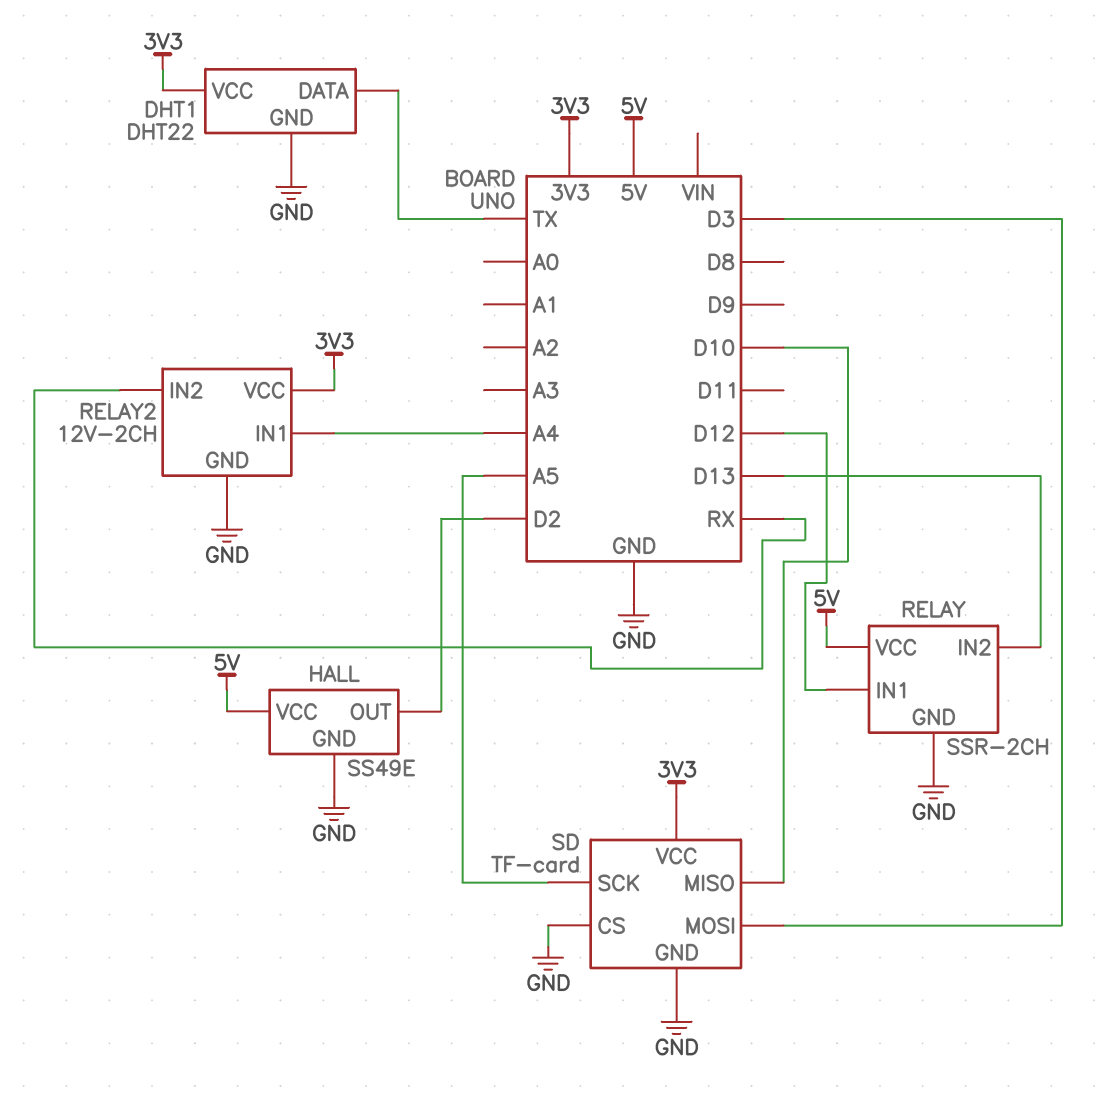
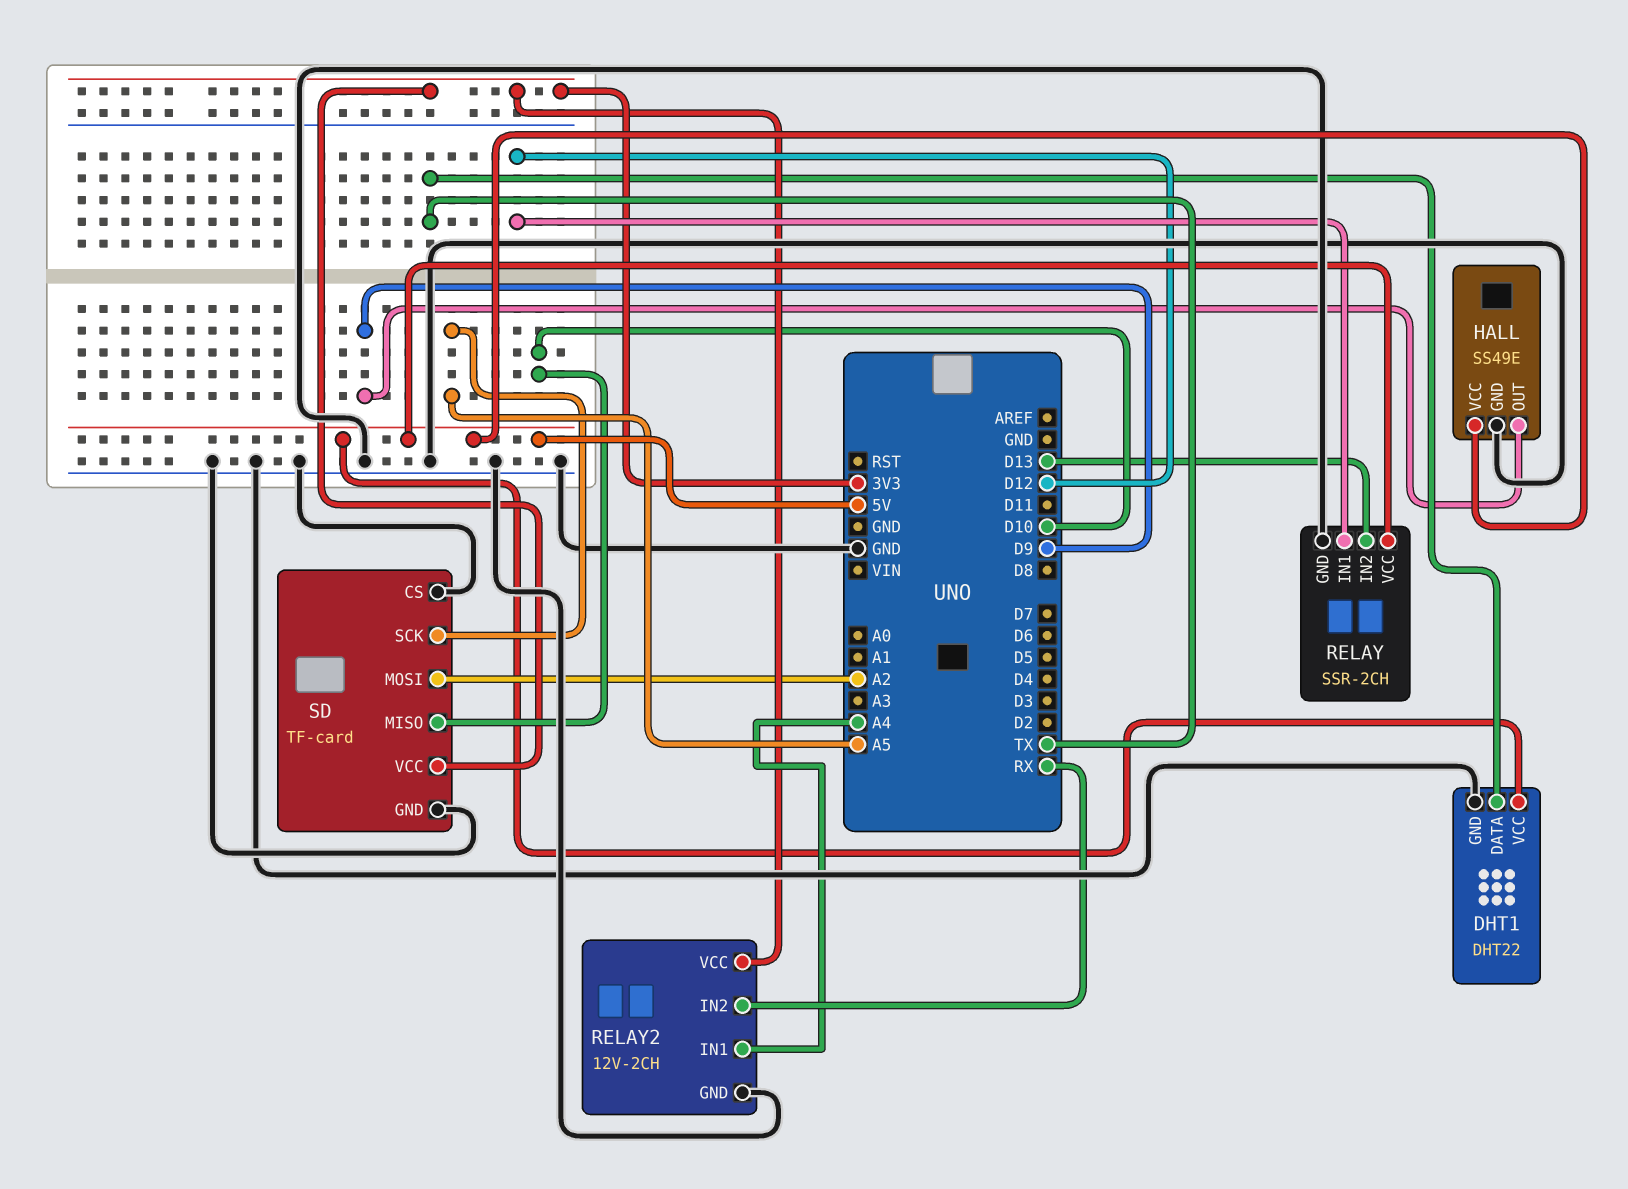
DHT1 pin VCC: 3V3 -> 5V
HALL pin OUT: D2 -> D9
SD pin MOSI: D3 -> A2

